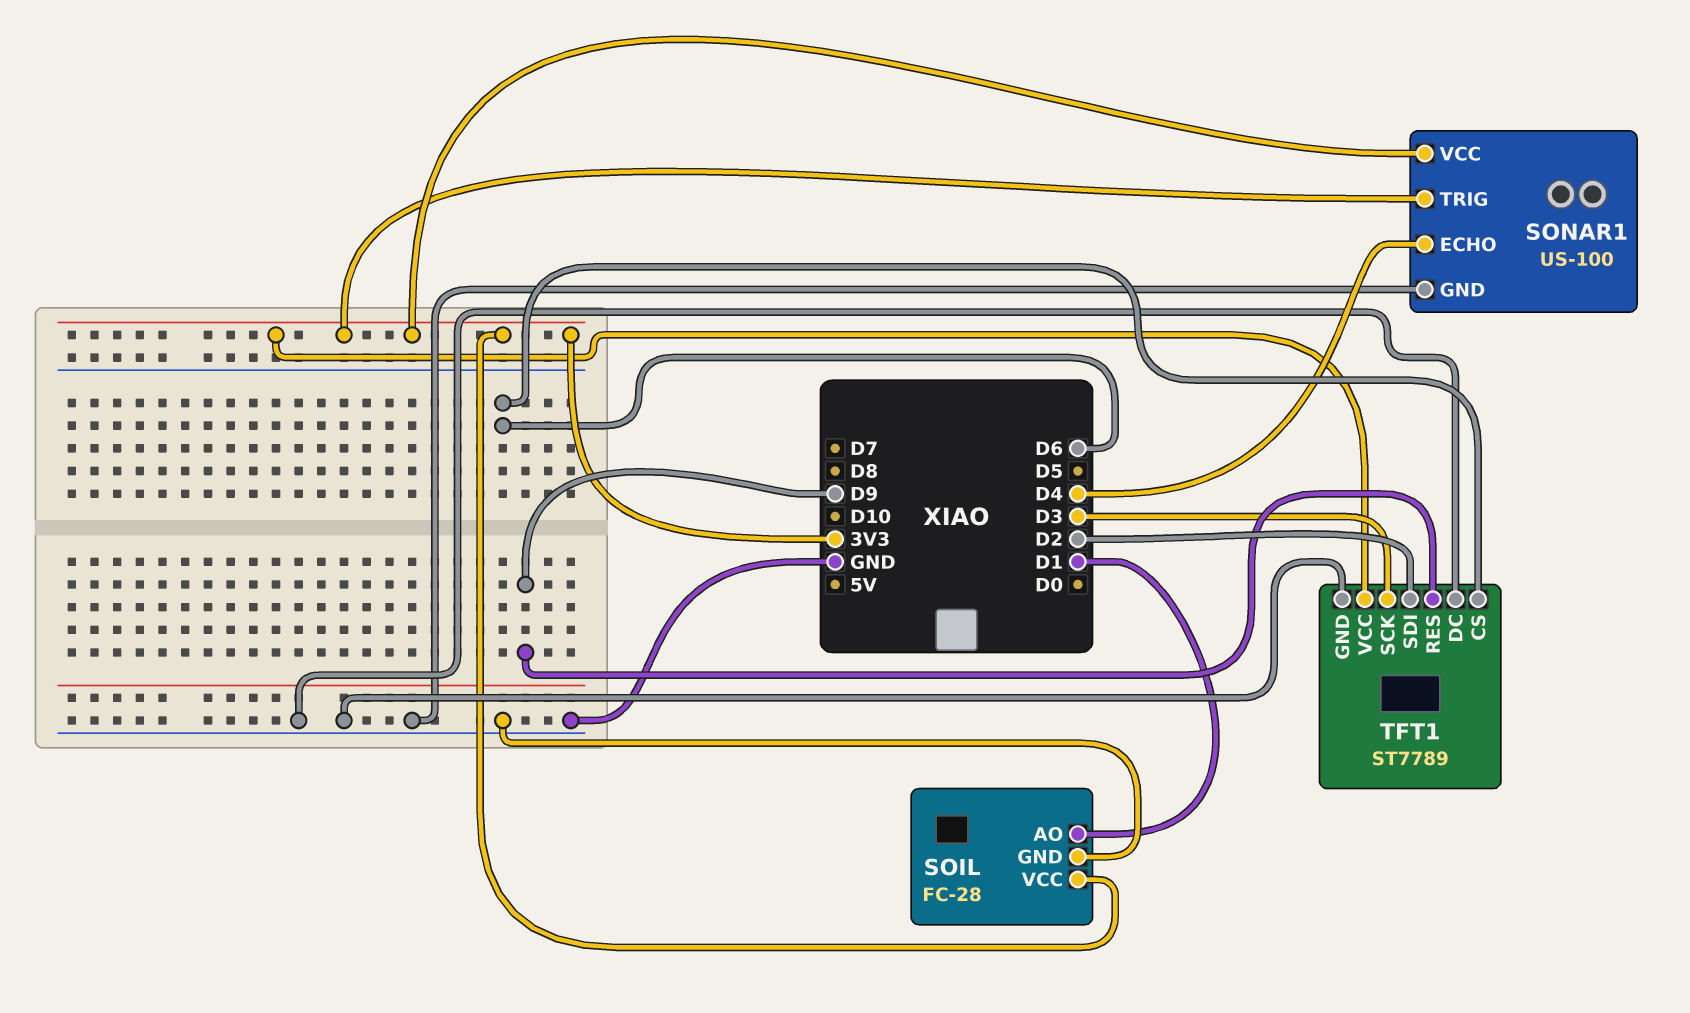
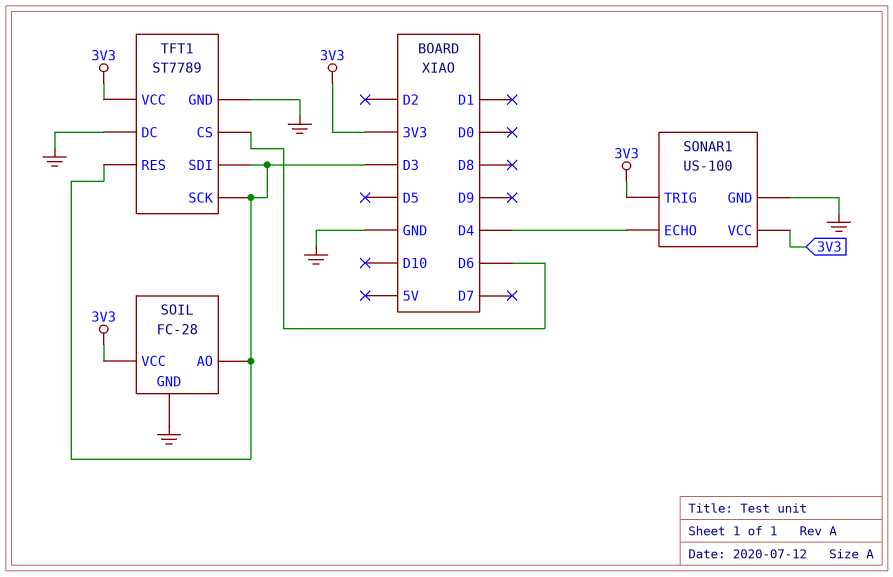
SOIL pin AO: D1 -> D3
TFT1 pin RES: D9 -> D3
TFT1 pin SDI: D2 -> D3

